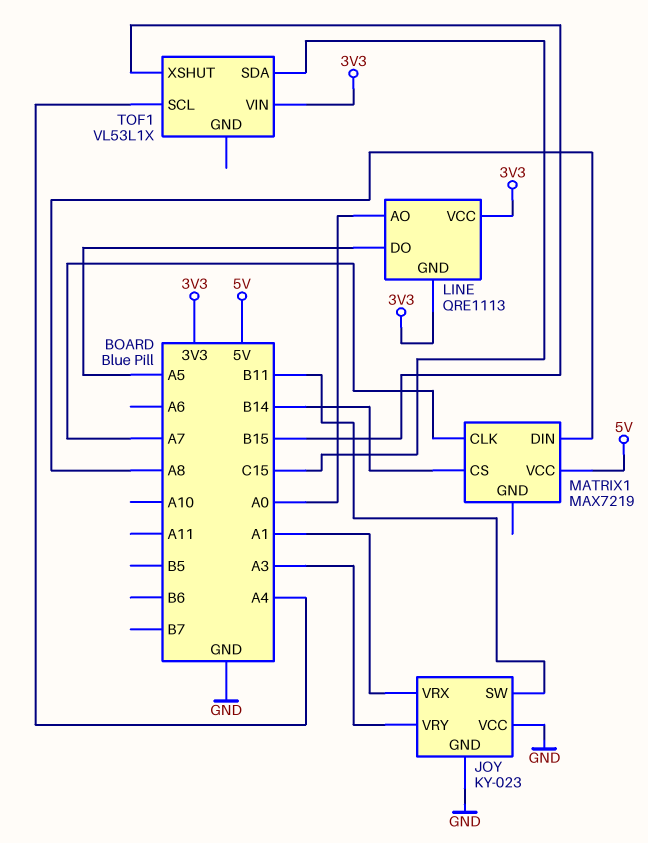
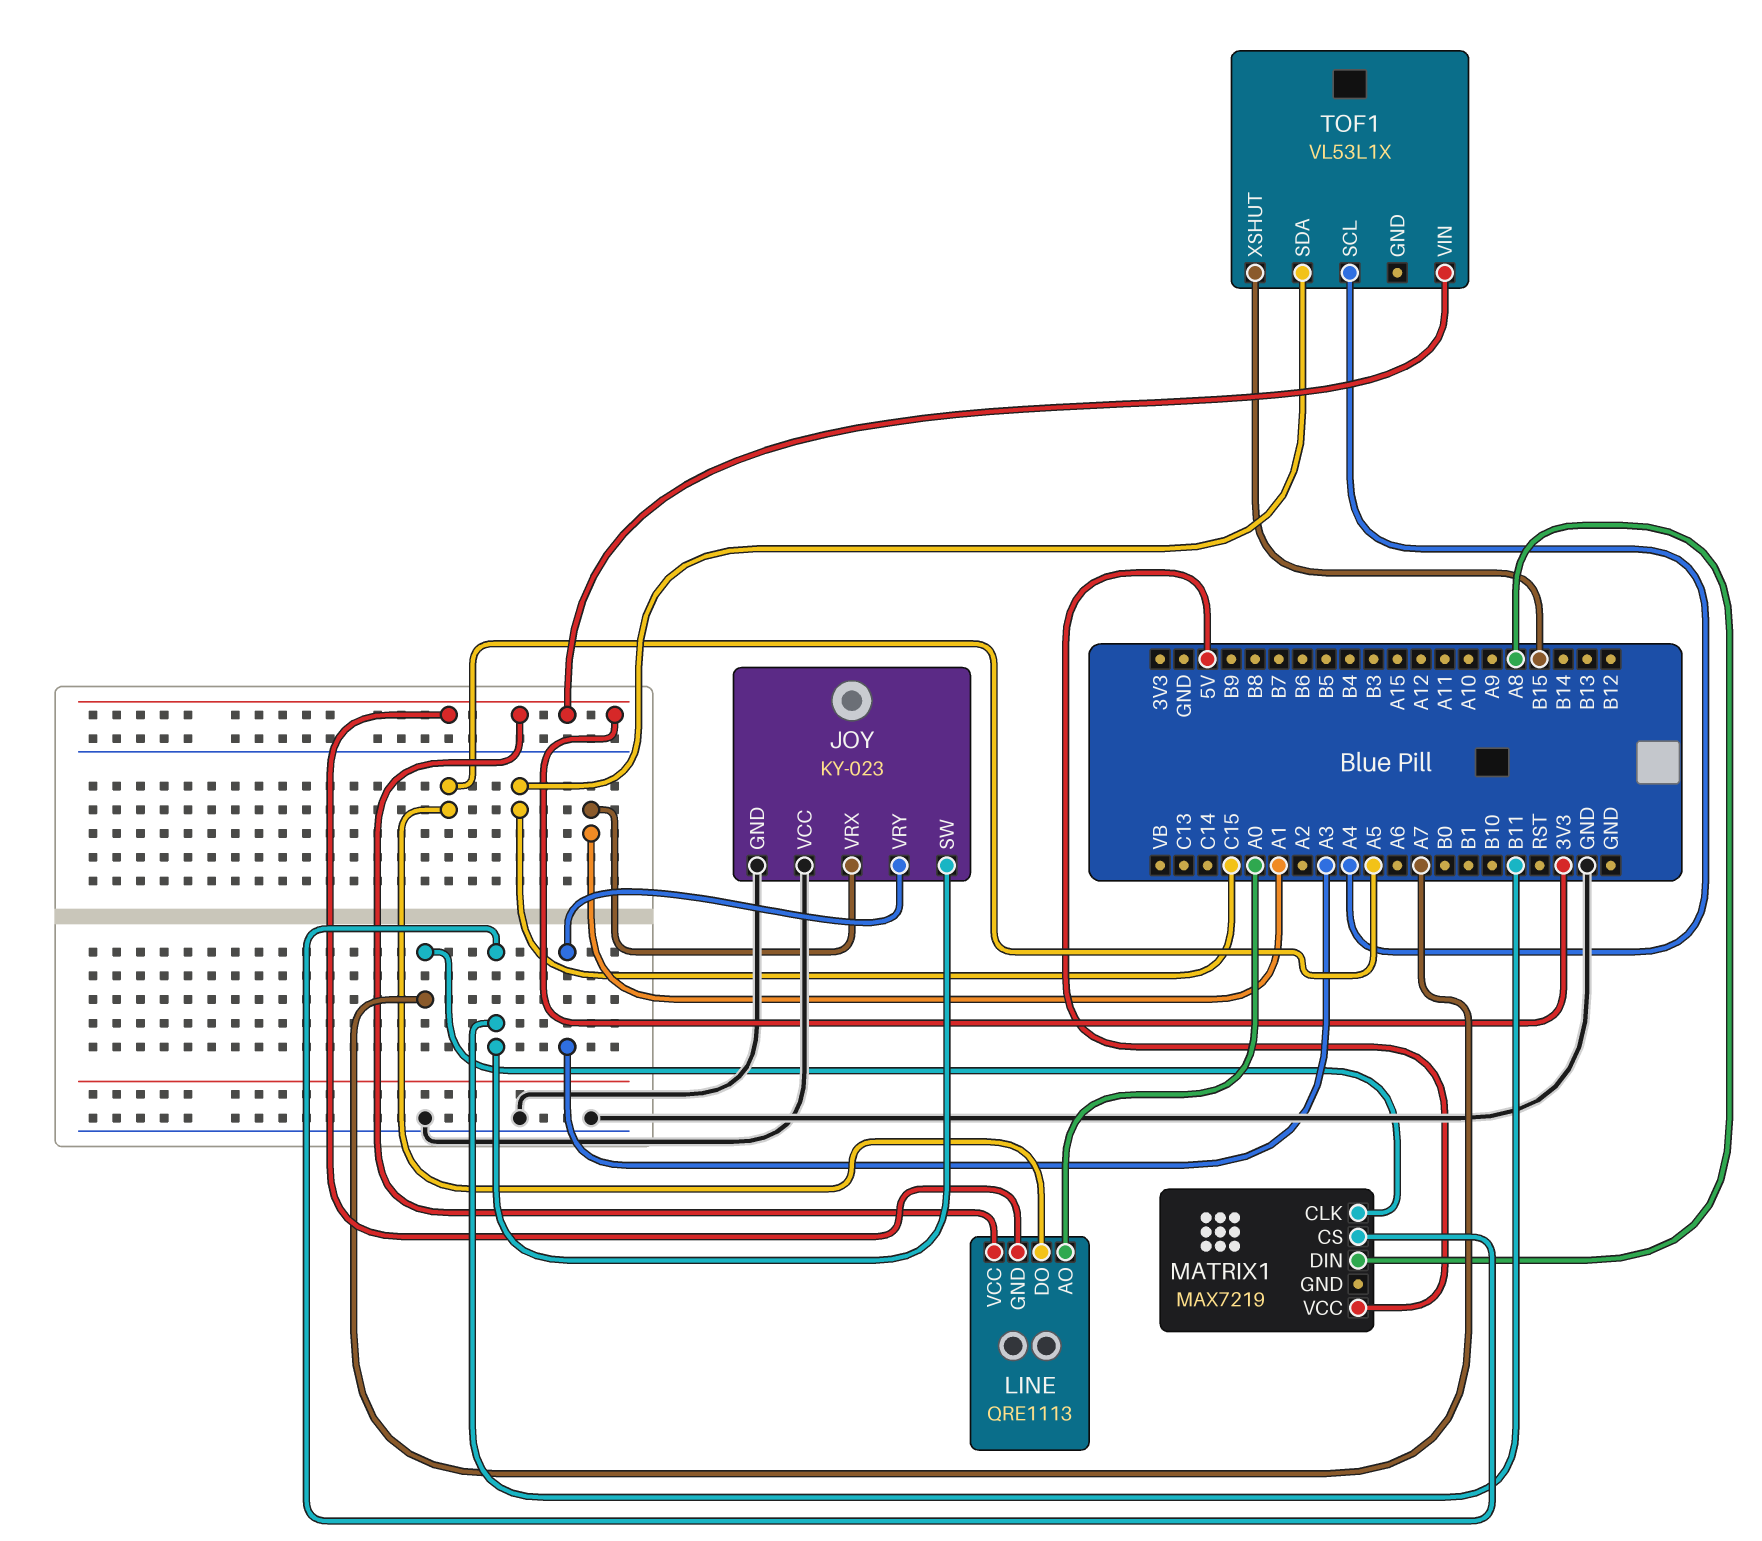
MATRIX1 pin CS: B14 -> B11

